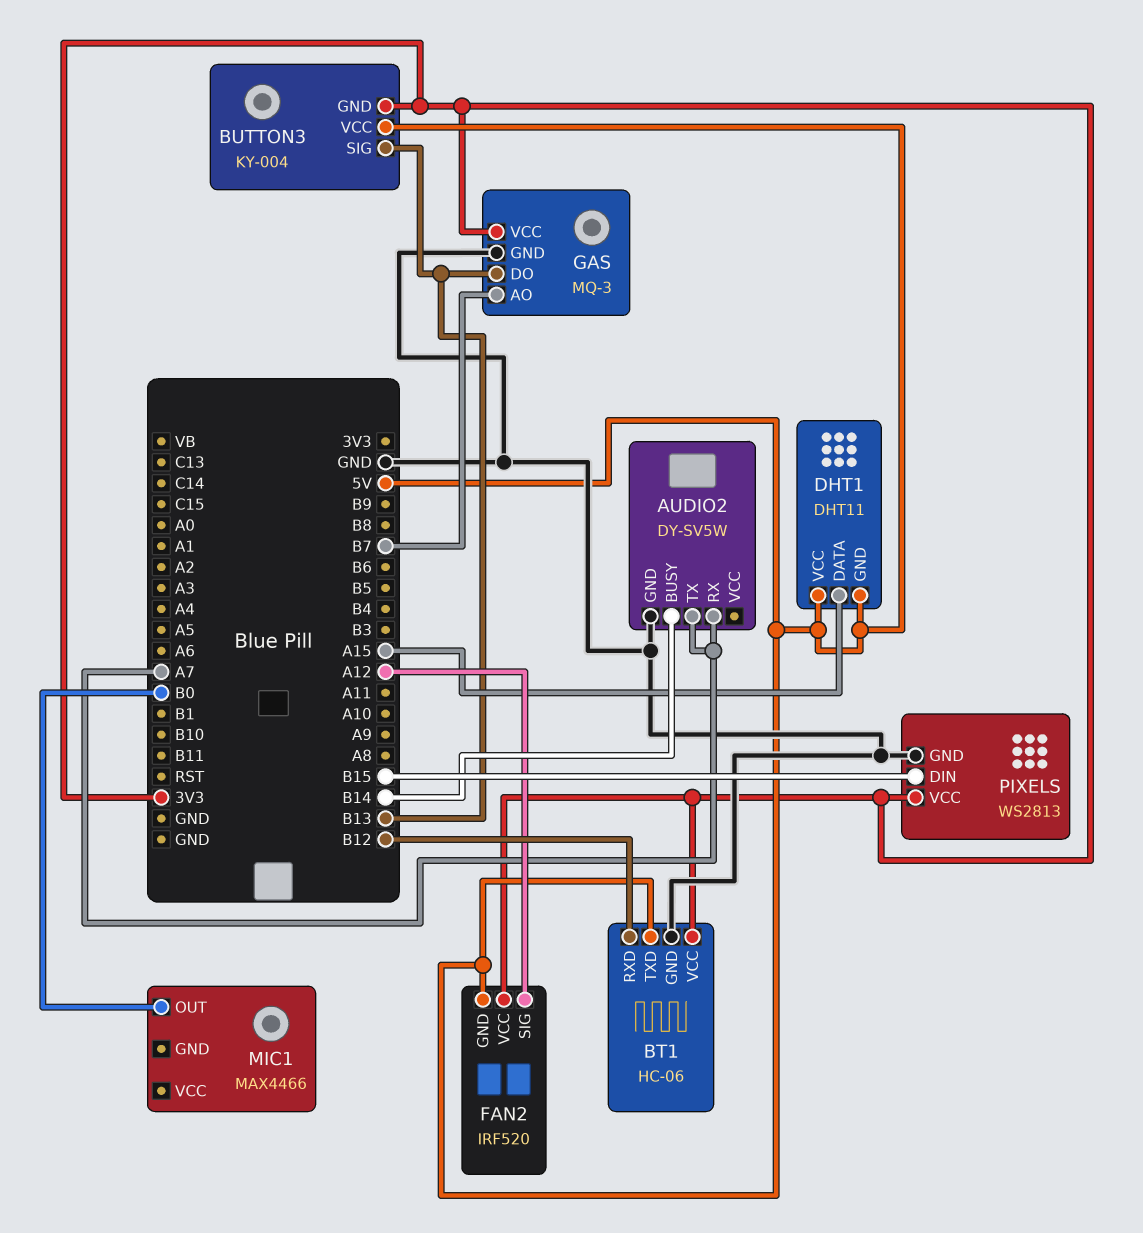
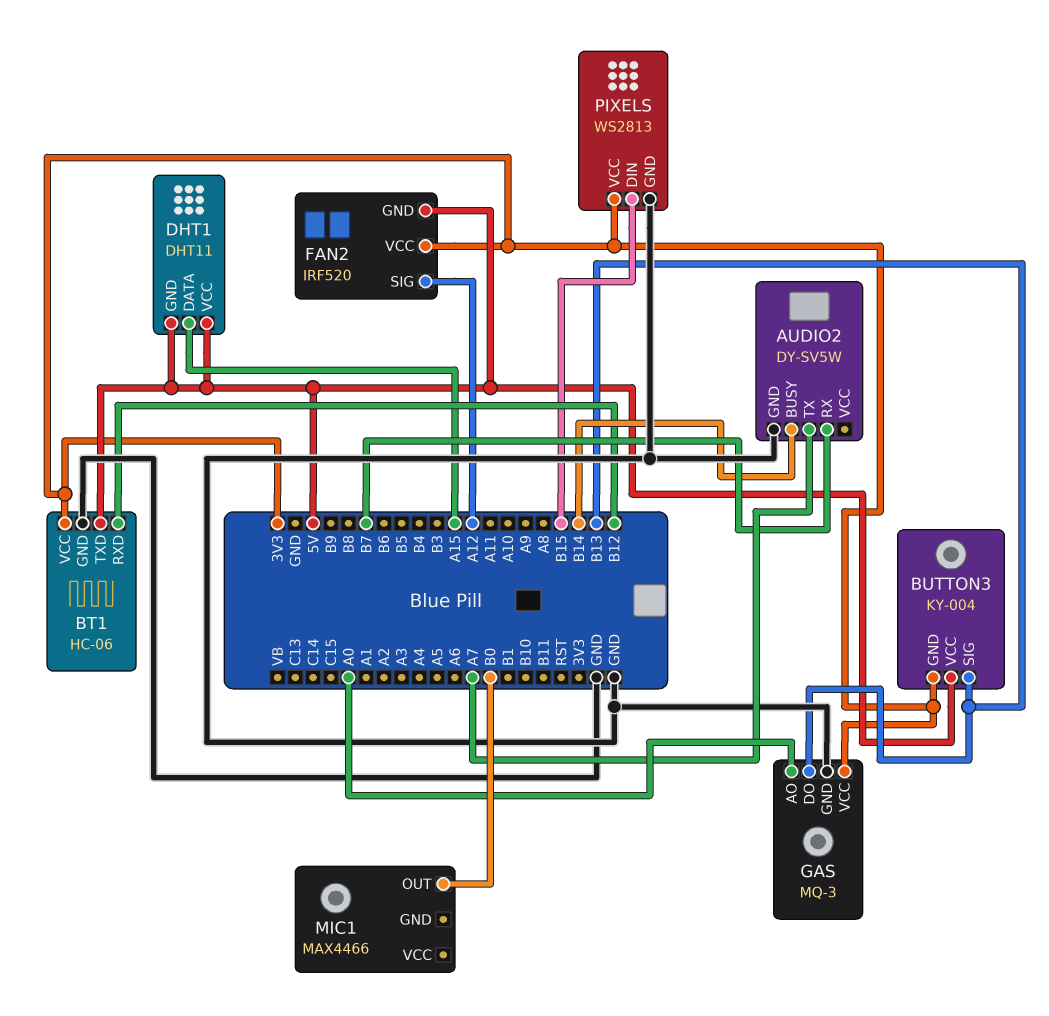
AUDIO2 pin RX: A7 -> B7
GAS pin AO: B7 -> A0

